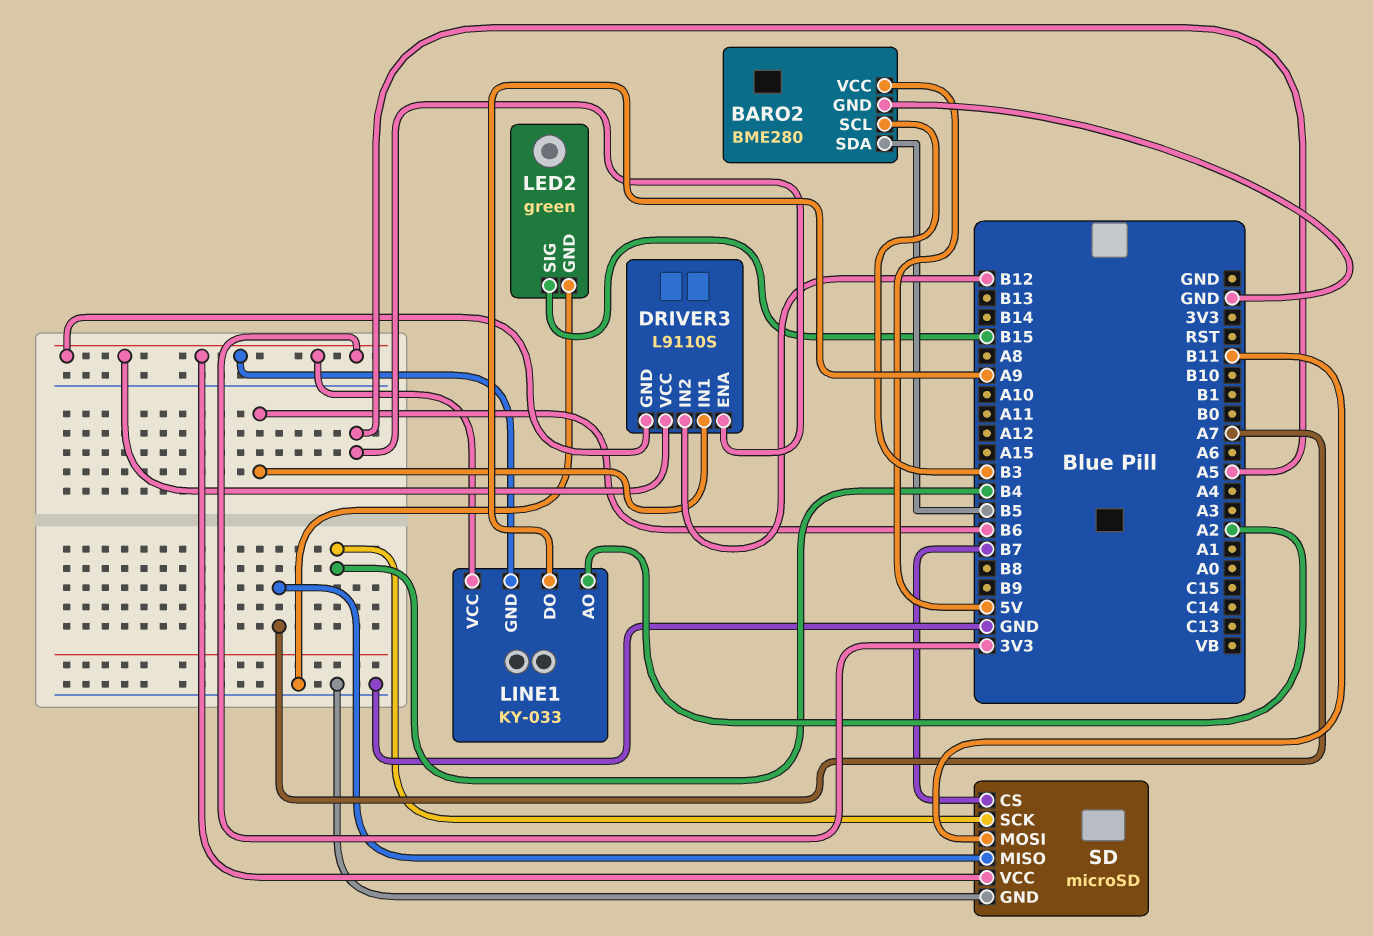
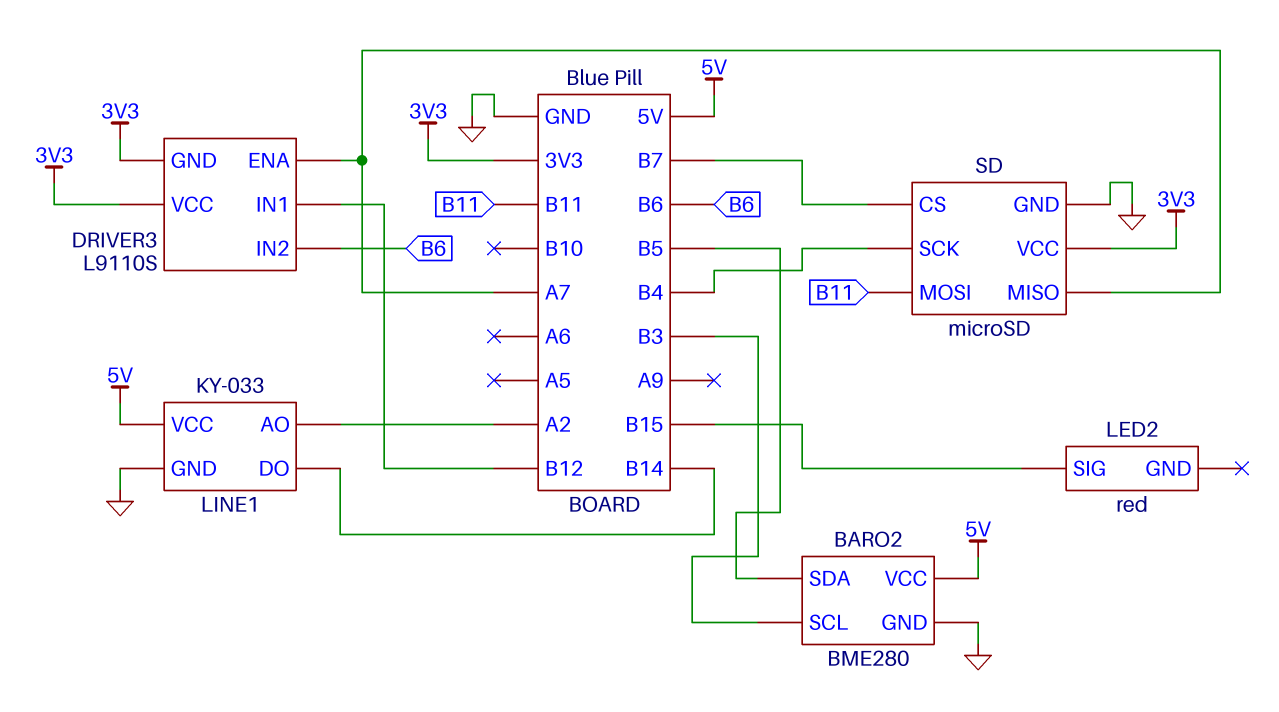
DRIVER3 pin ENA: A5 -> A7
DRIVER3 pin IN1: B6 -> B12
DRIVER3 pin IN2: B12 -> B6
LED2: green -> red
LED2 pin GND: GND -> none
LINE1 pin DO: A9 -> B14
LINE1 pin GND: 3V3 -> GND
LINE1 pin VCC: 3V3 -> 5V

